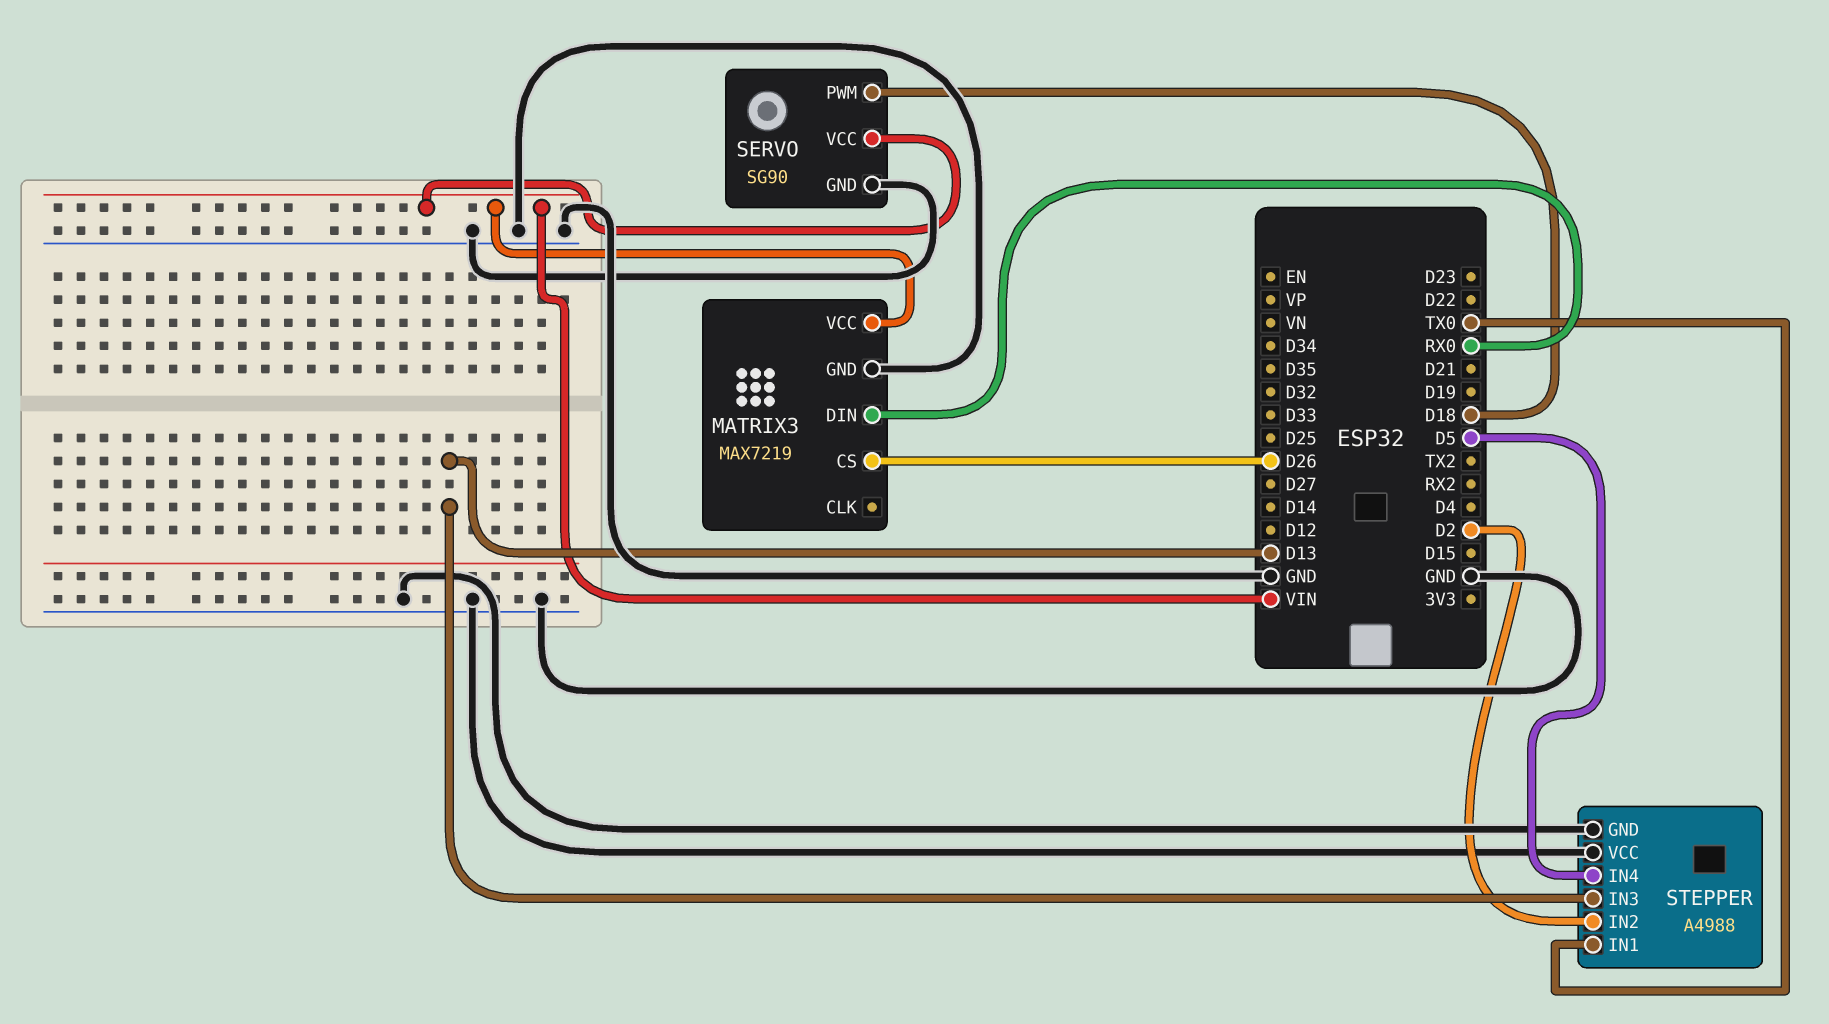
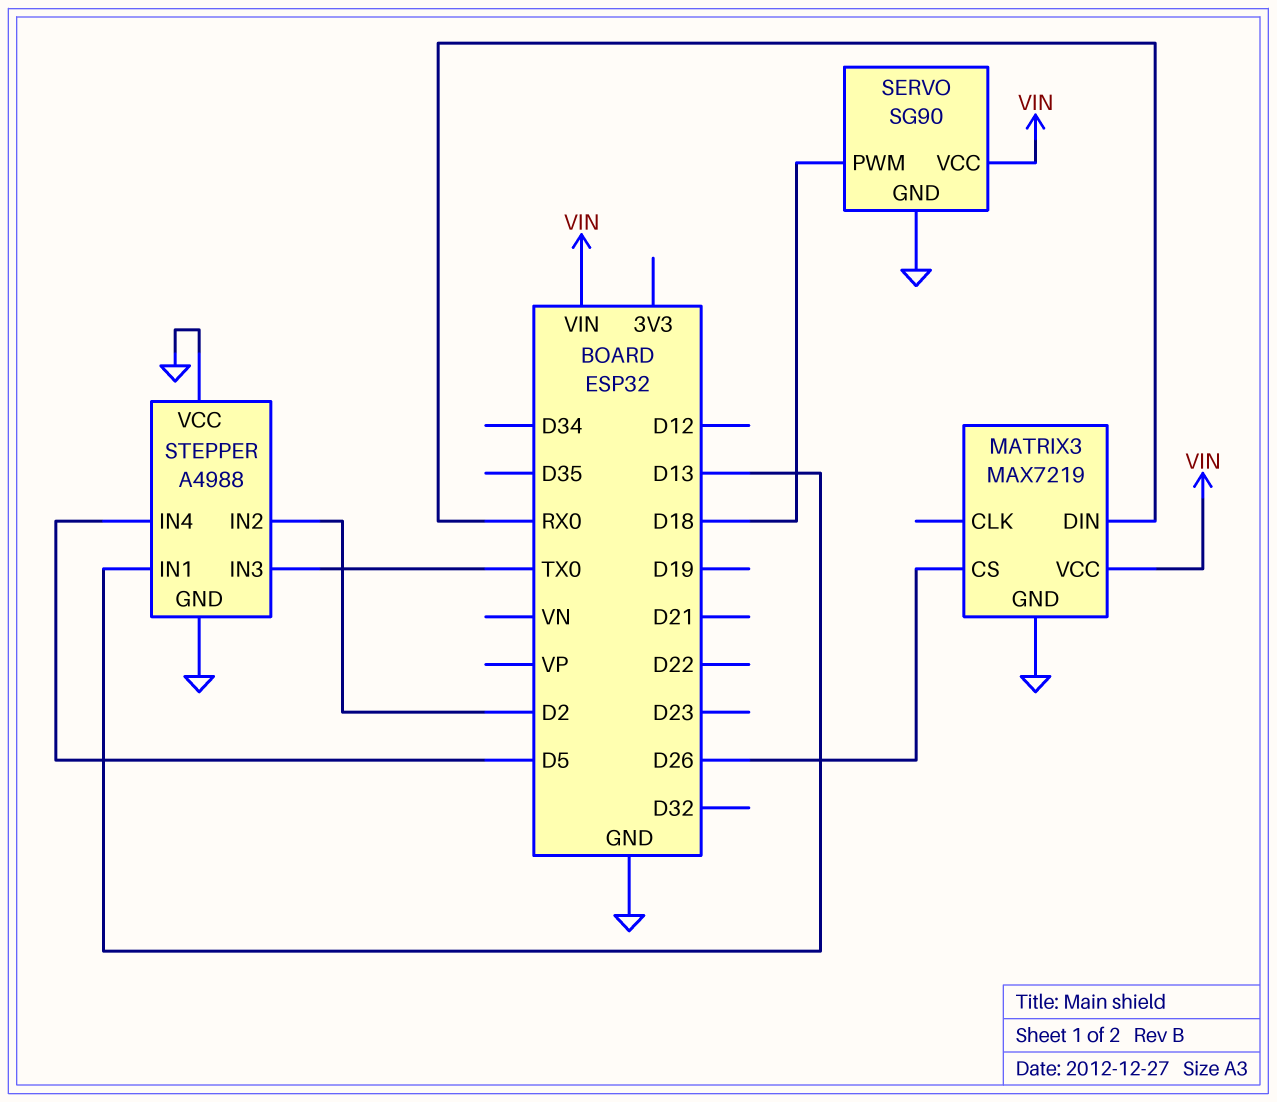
STEPPER pin IN1: TX0 -> D13
STEPPER pin IN3: D13 -> TX0

